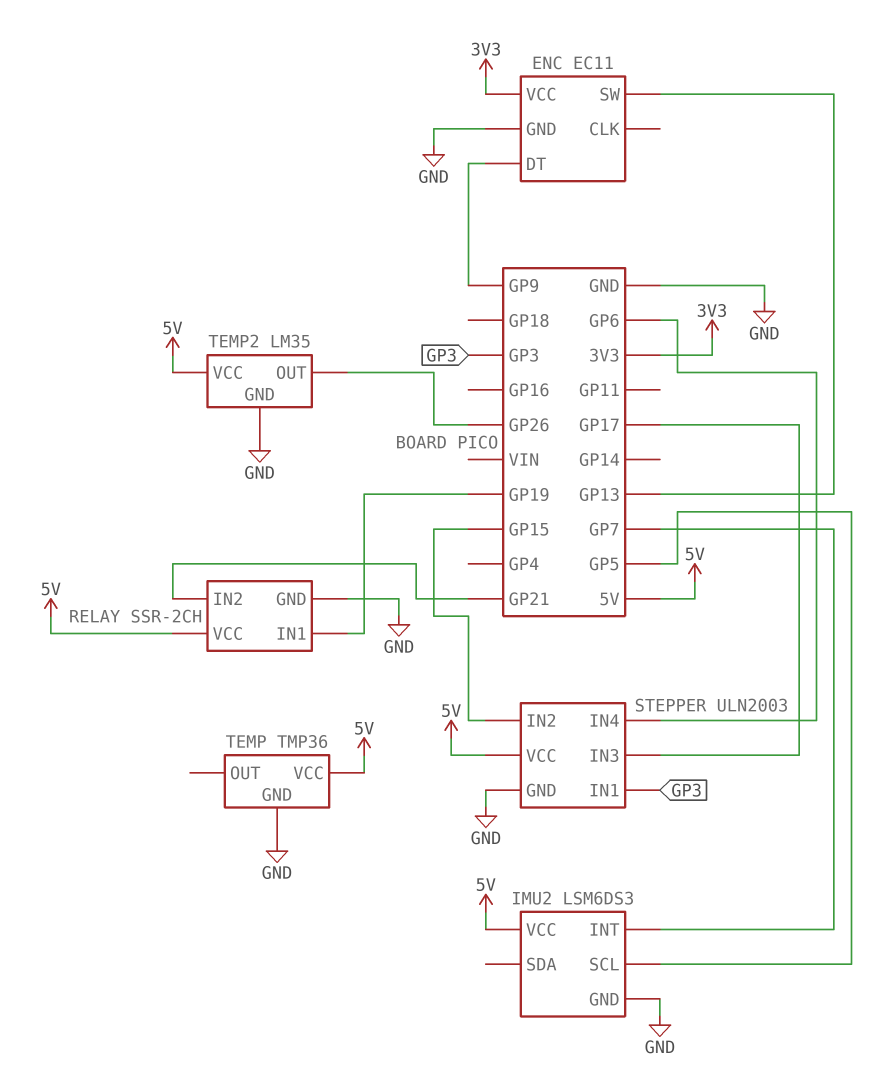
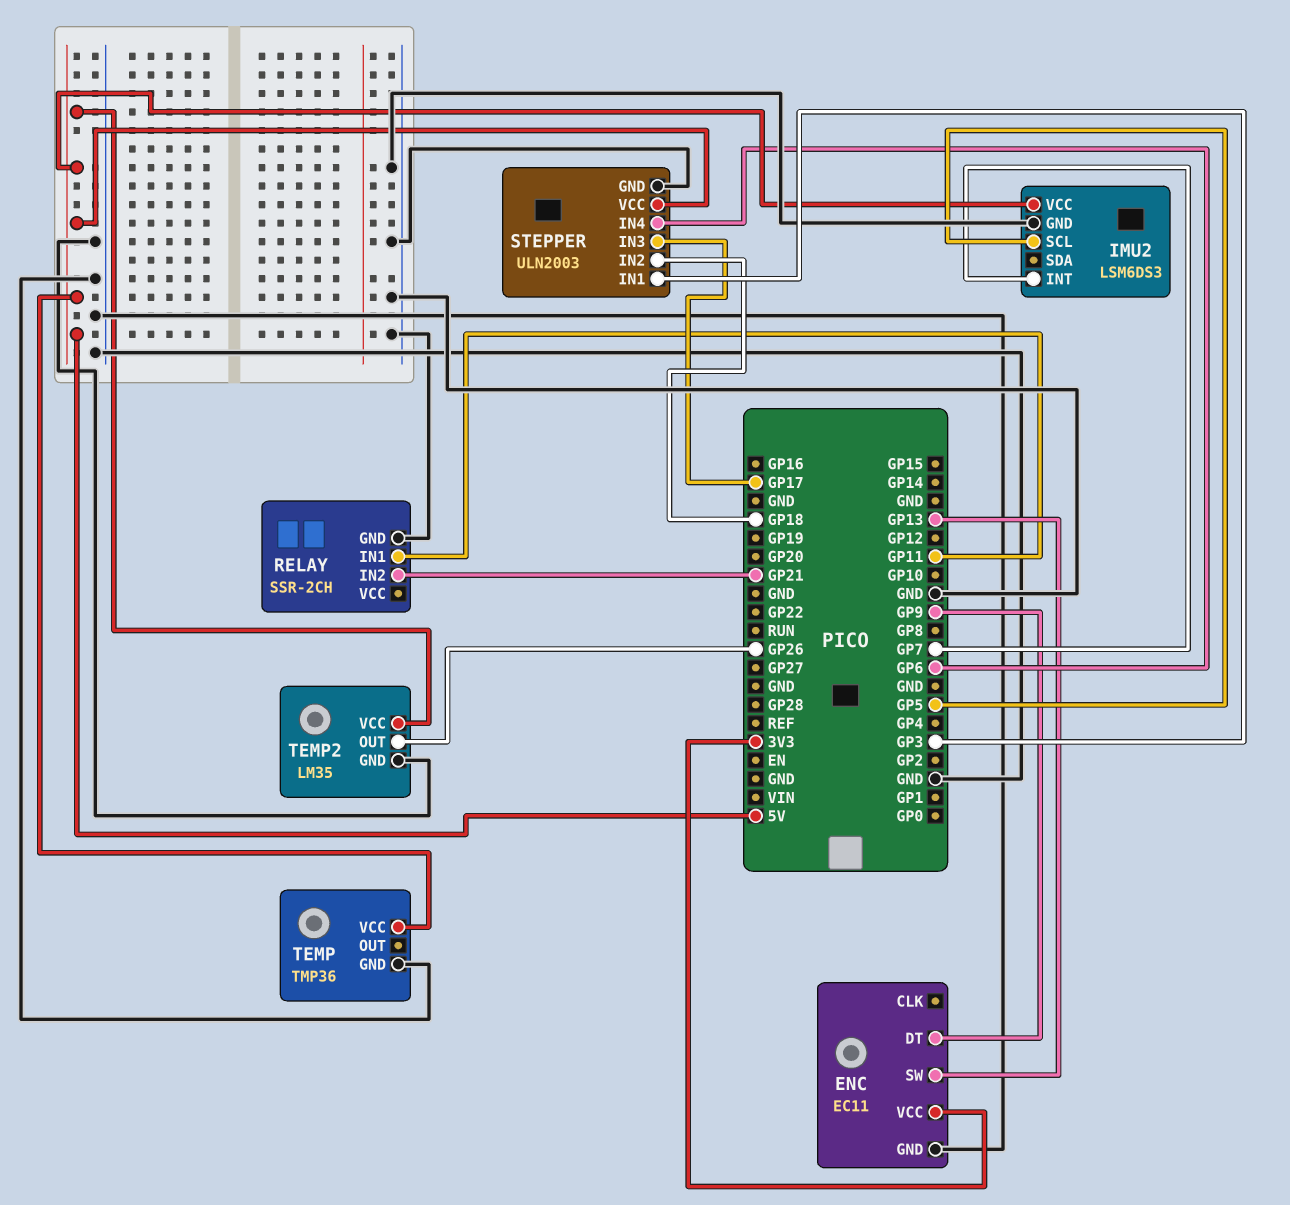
RELAY pin IN1: GP19 -> GP11
RELAY pin VCC: 5V -> none
STEPPER pin IN2: GP15 -> GP18

